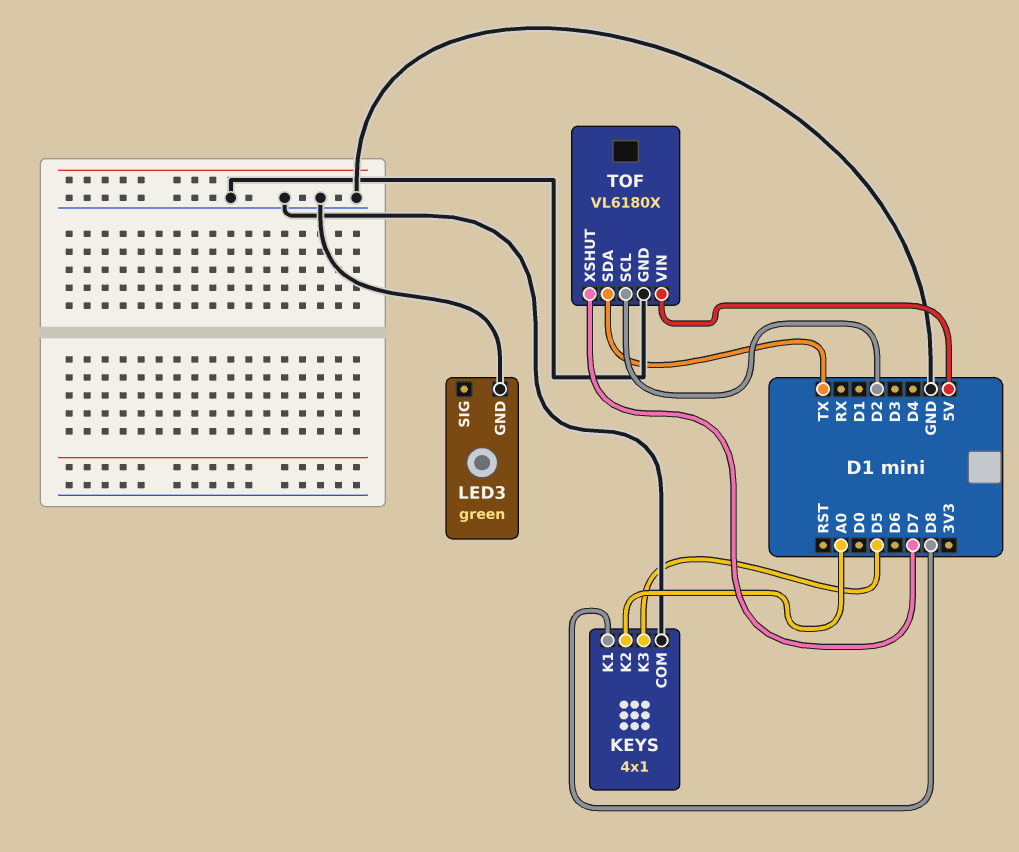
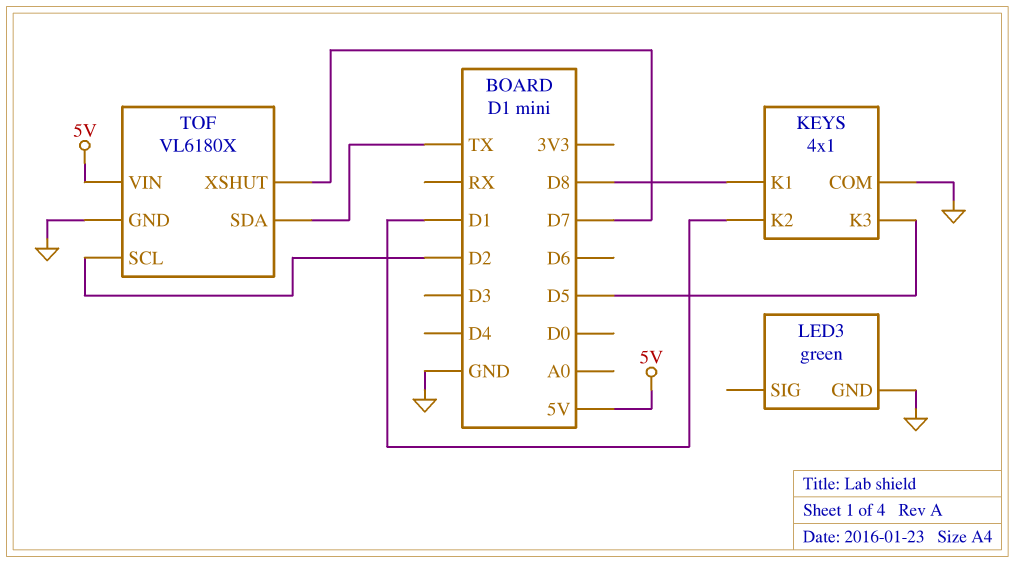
KEYS pin K2: A0 -> D1

